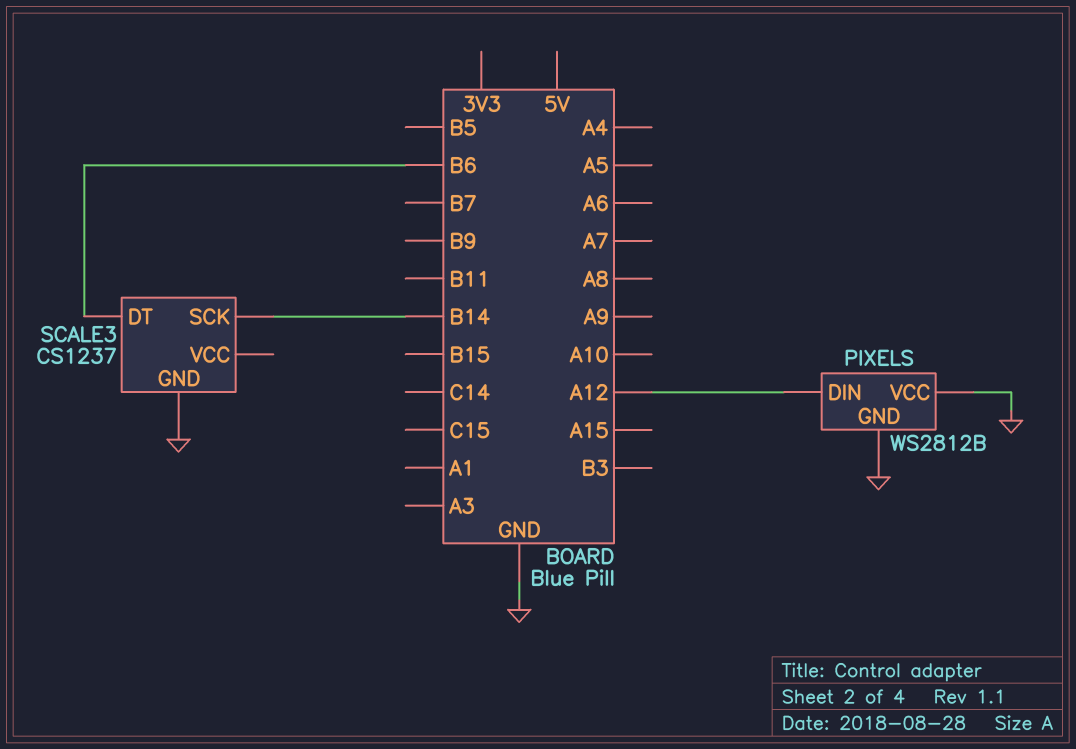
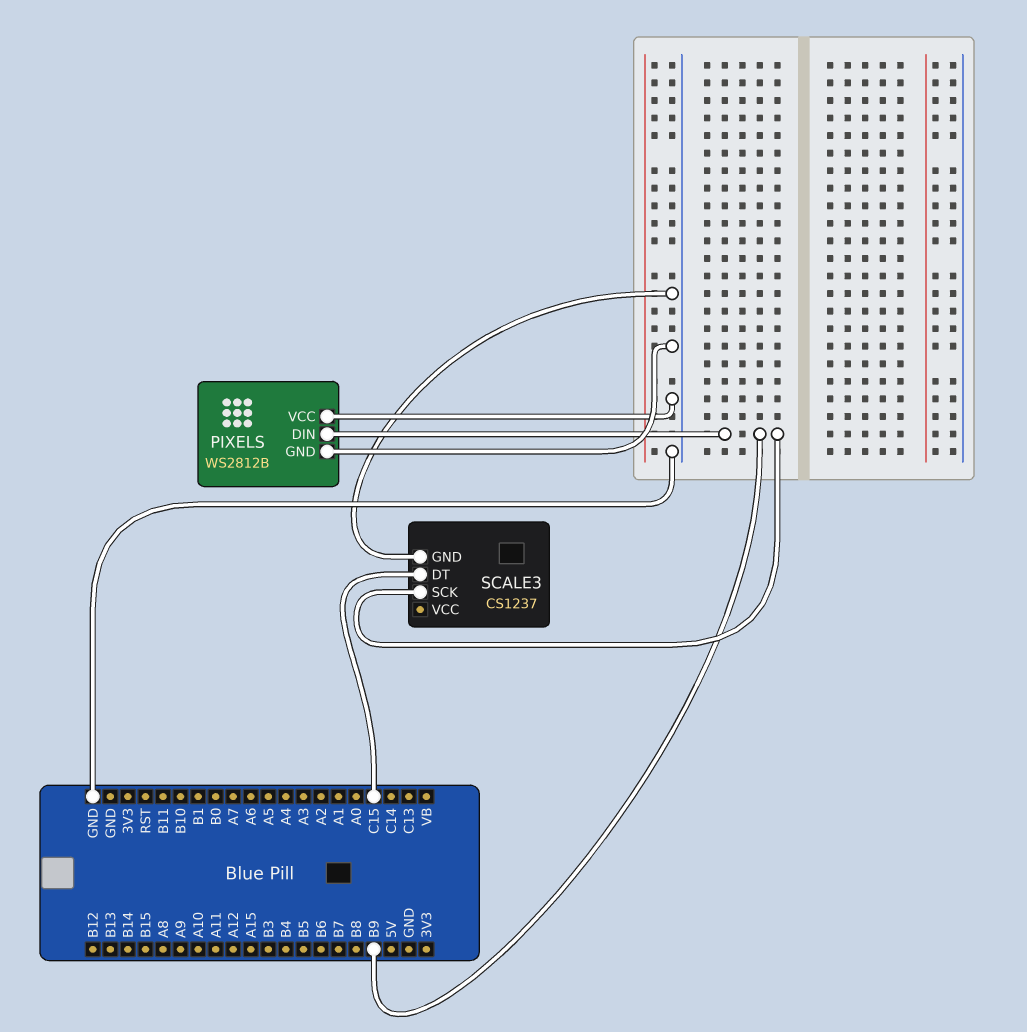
PIXELS pin DIN: A12 -> B9
SCALE3 pin DT: B6 -> C15
SCALE3 pin SCK: B14 -> B9

